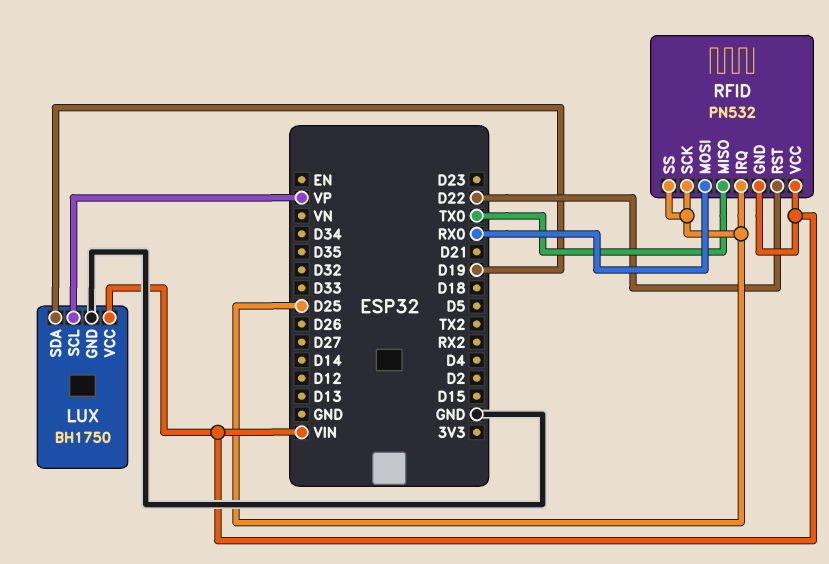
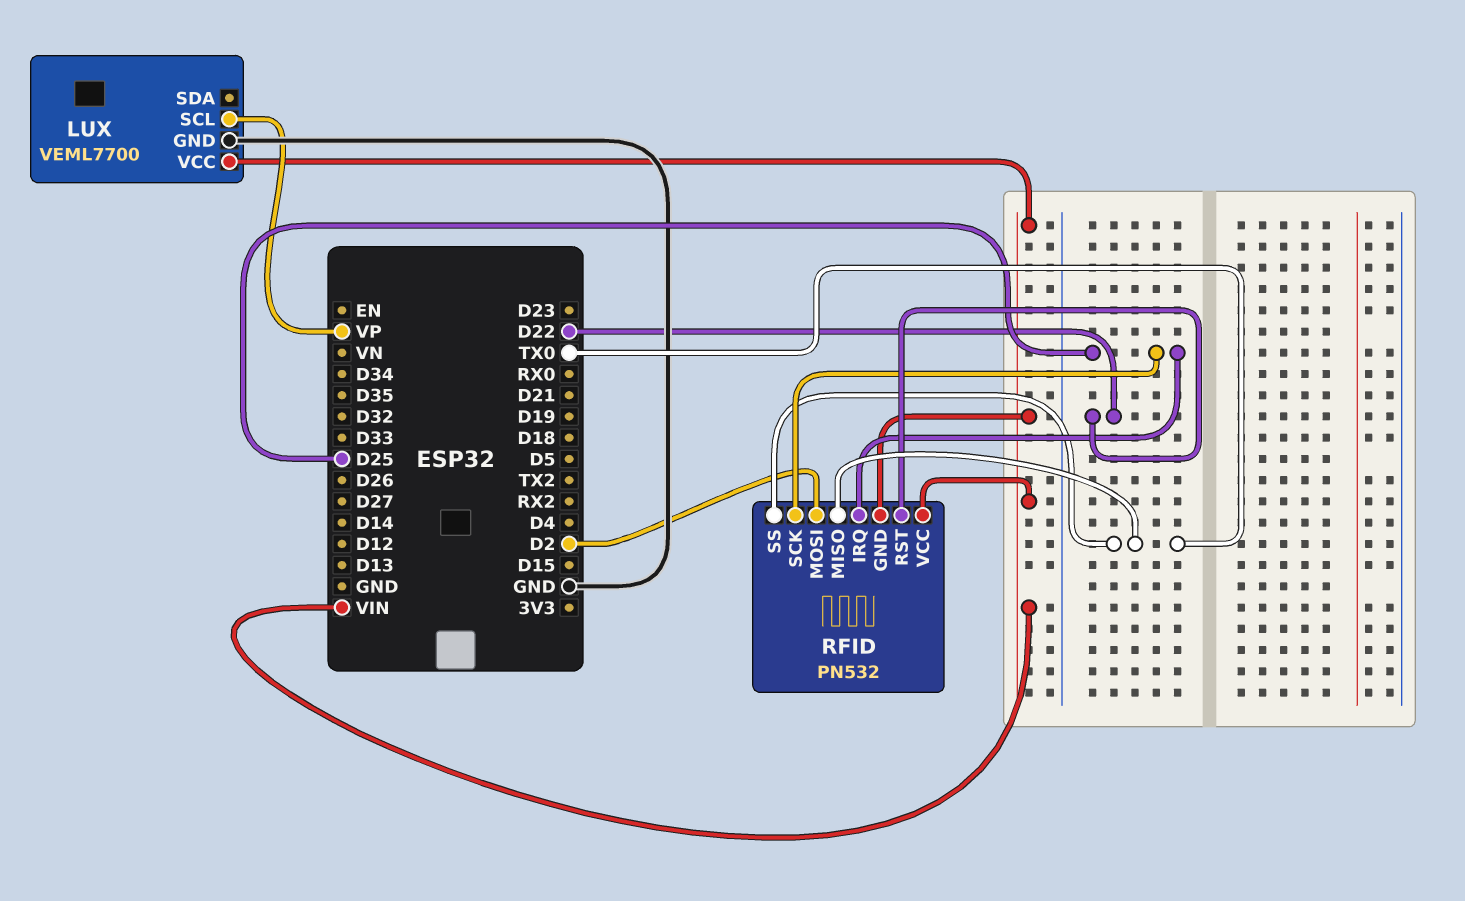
LUX: BH1750 -> VEML7700
LUX pin SDA: D19 -> none
RFID pin MOSI: RX0 -> D2
RFID pin SS: D25 -> TX0

